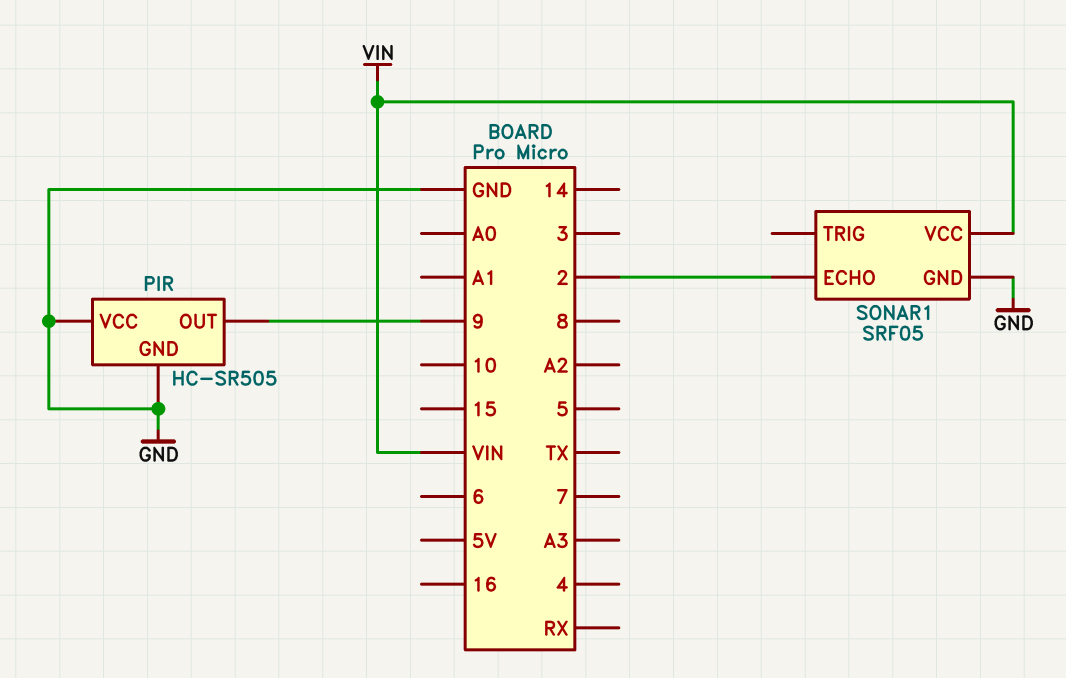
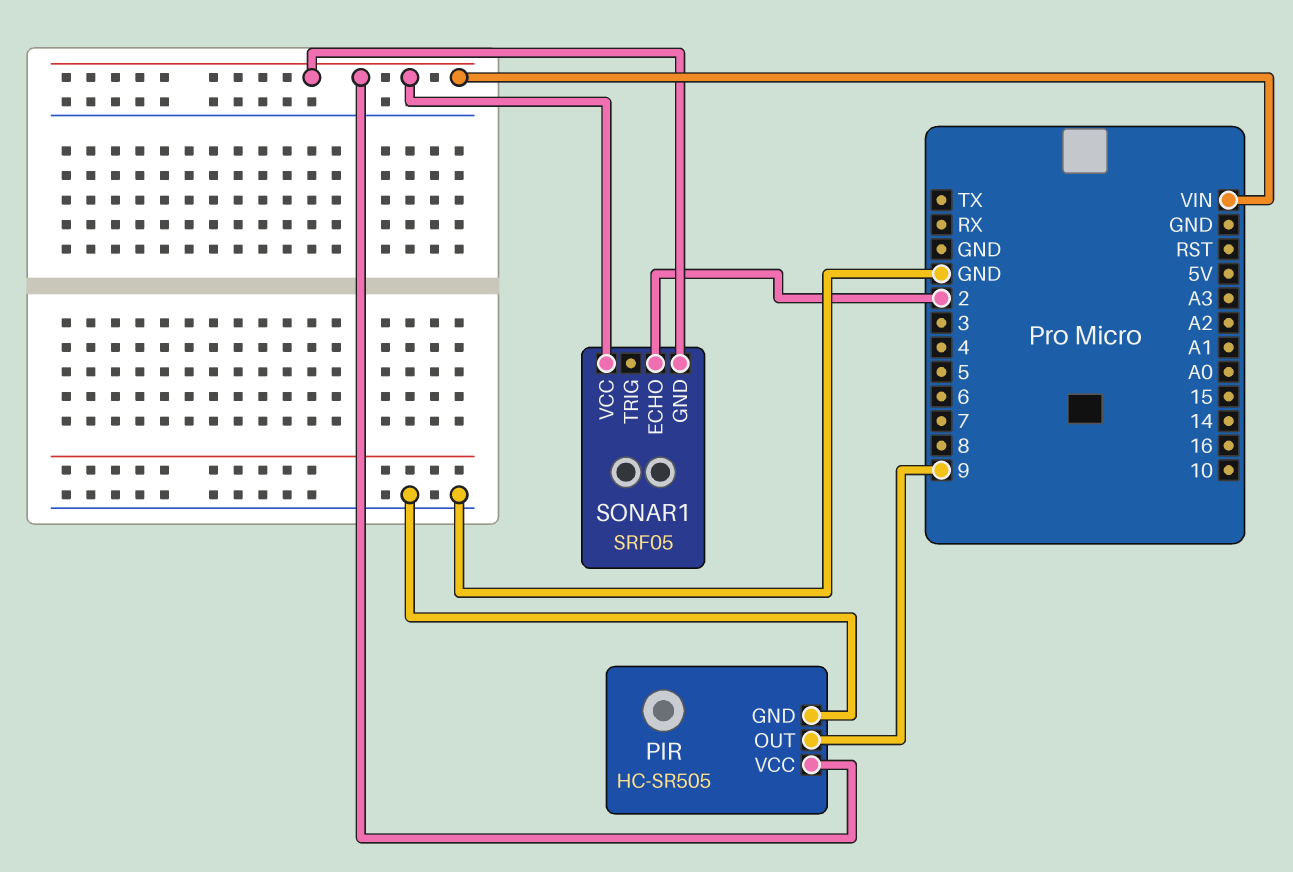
PIR pin VCC: GND -> VIN
SONAR1 pin GND: GND -> VIN

